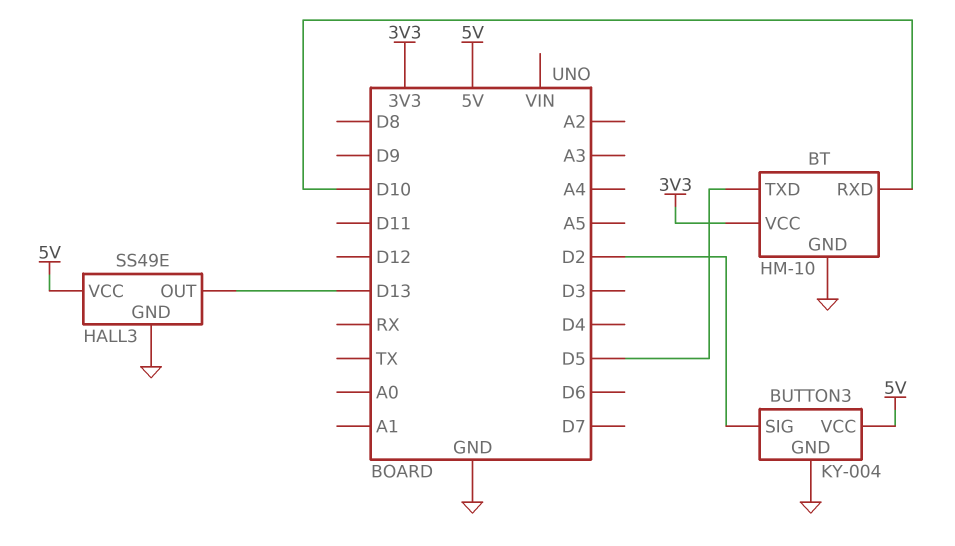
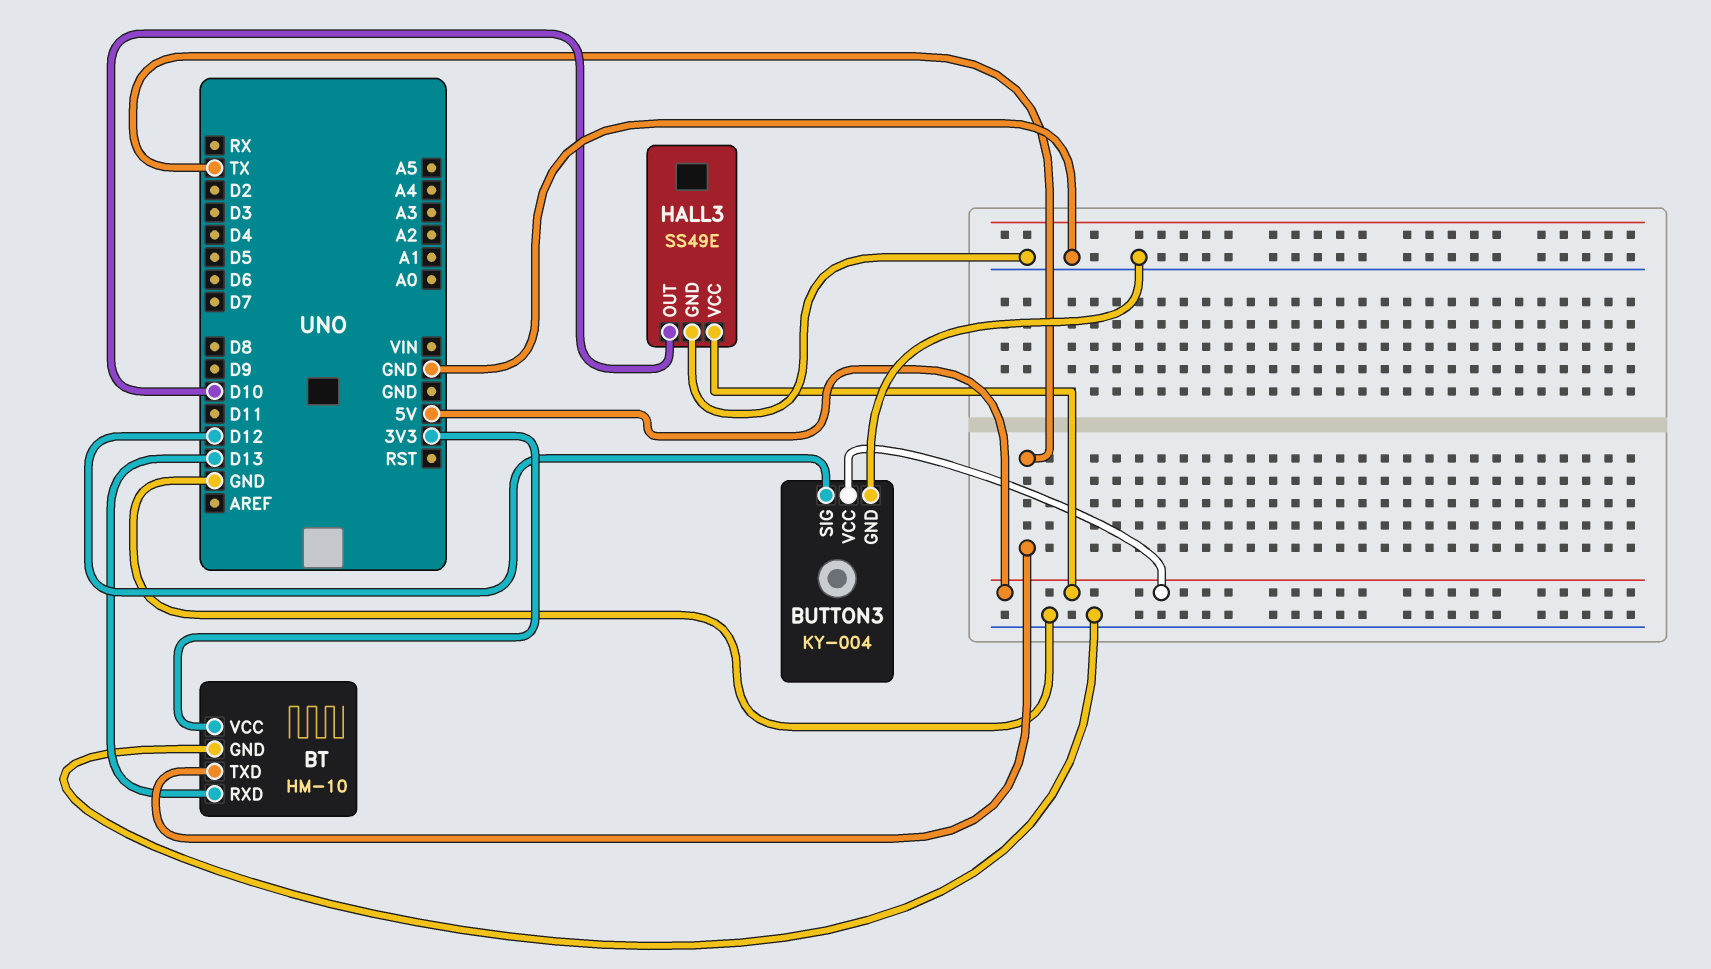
BT pin RXD: D10 -> D13
BT pin TXD: D5 -> TX
BUTTON3 pin SIG: D2 -> D12
HALL3 pin OUT: D13 -> D10

